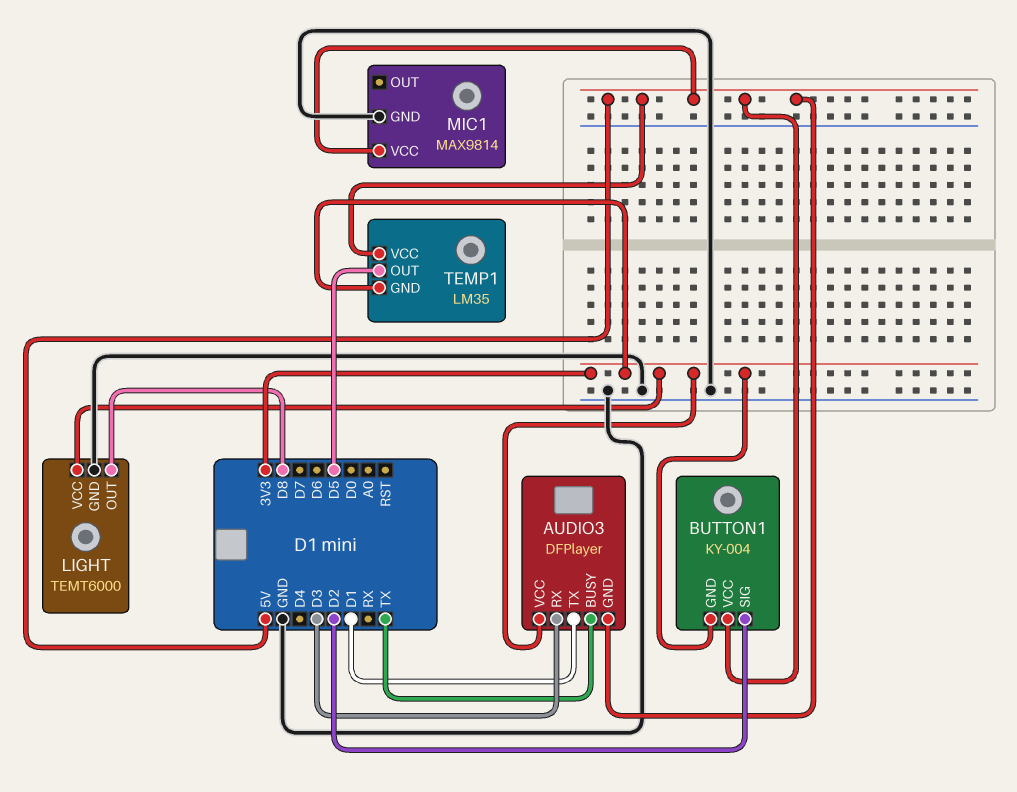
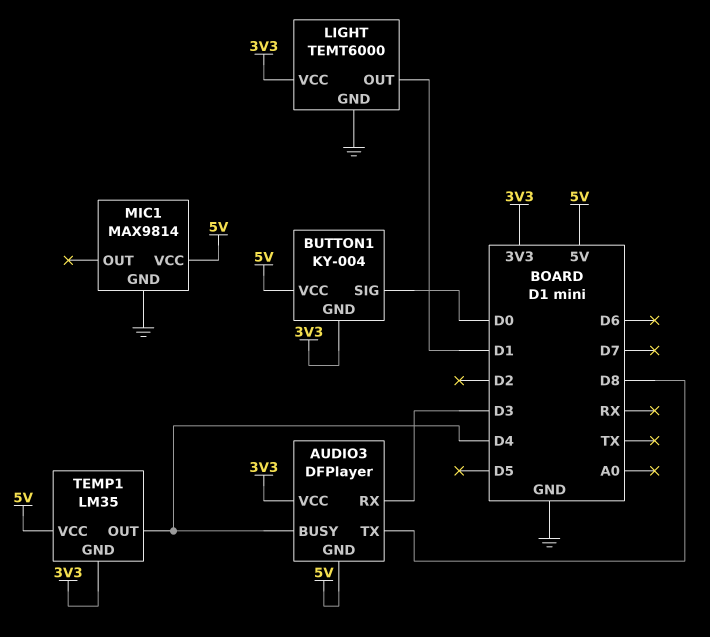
AUDIO3 pin BUSY: TX -> D4
AUDIO3 pin TX: D1 -> D8
BUTTON1 pin SIG: D2 -> D0
LIGHT pin OUT: D8 -> D1
TEMP1 pin OUT: D5 -> D4

